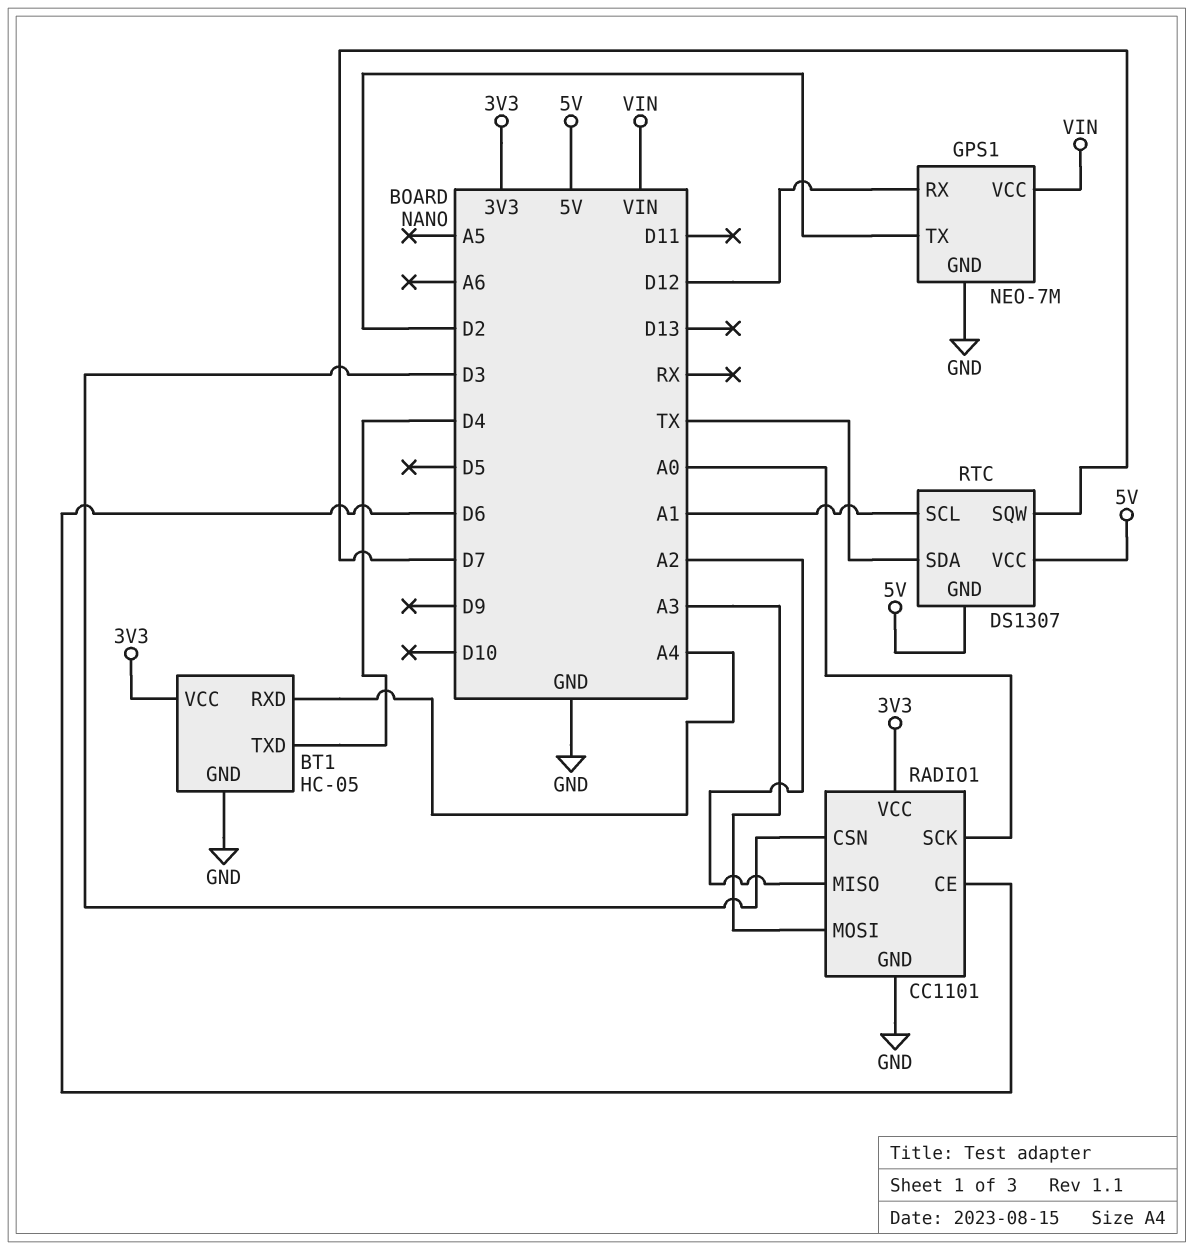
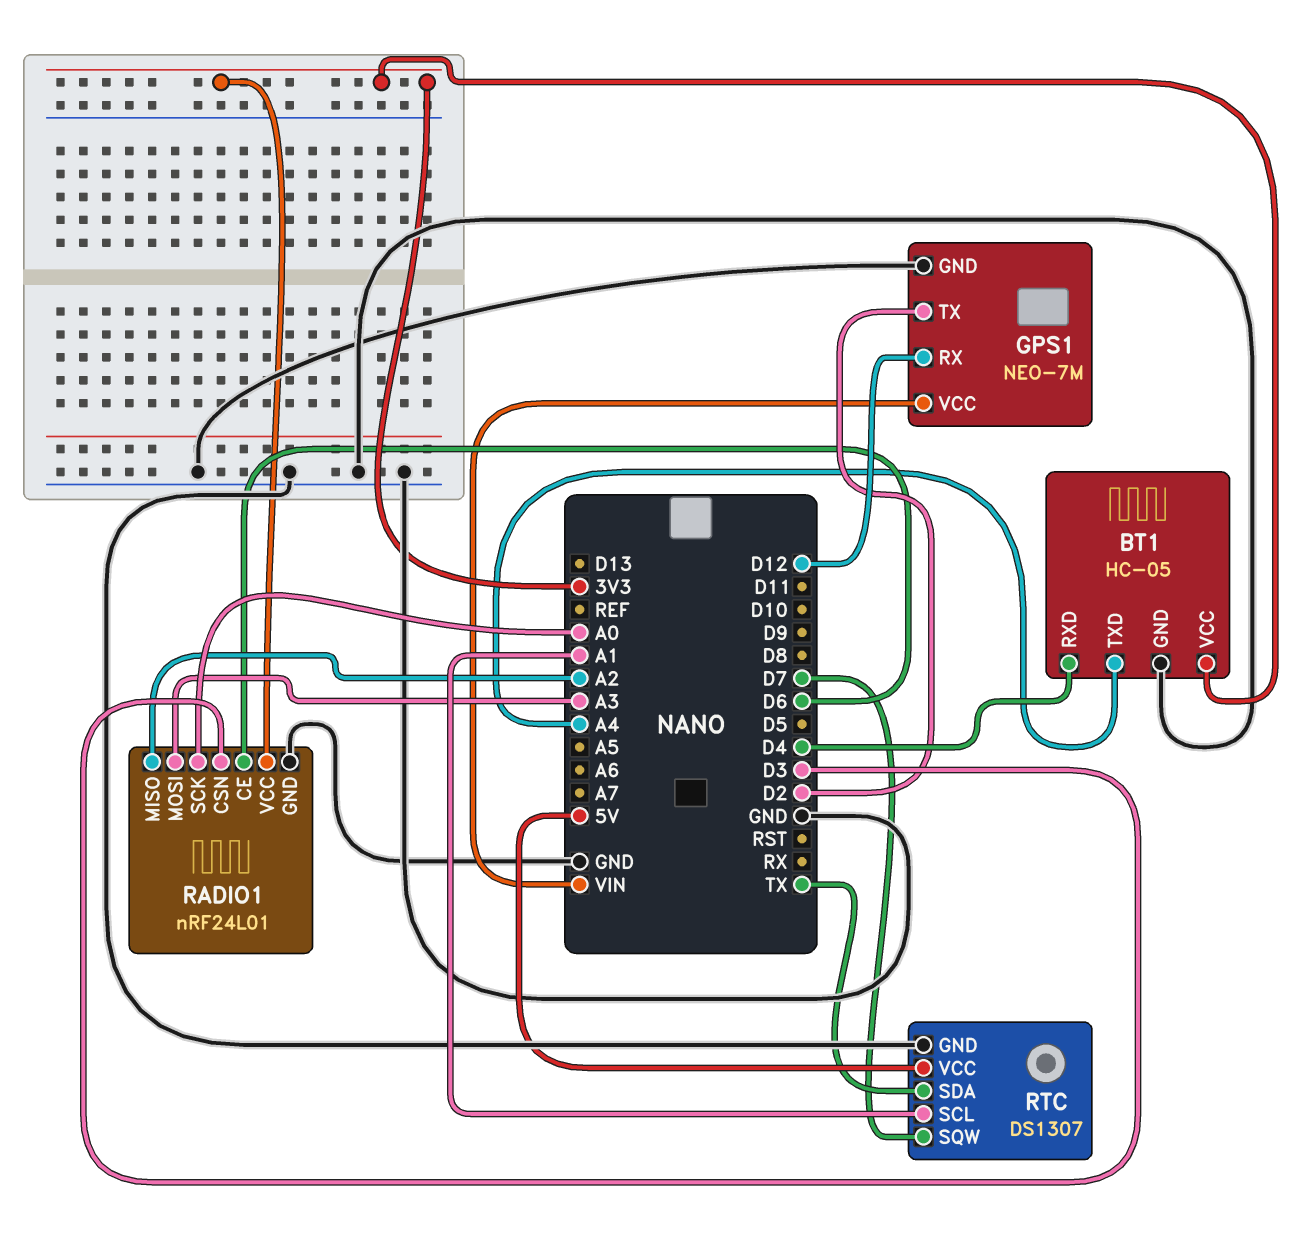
BT1 pin RXD: A4 -> D4
BT1 pin TXD: D4 -> A4
RADIO1: CC1101 -> nRF24L01
RTC pin GND: 5V -> GND

